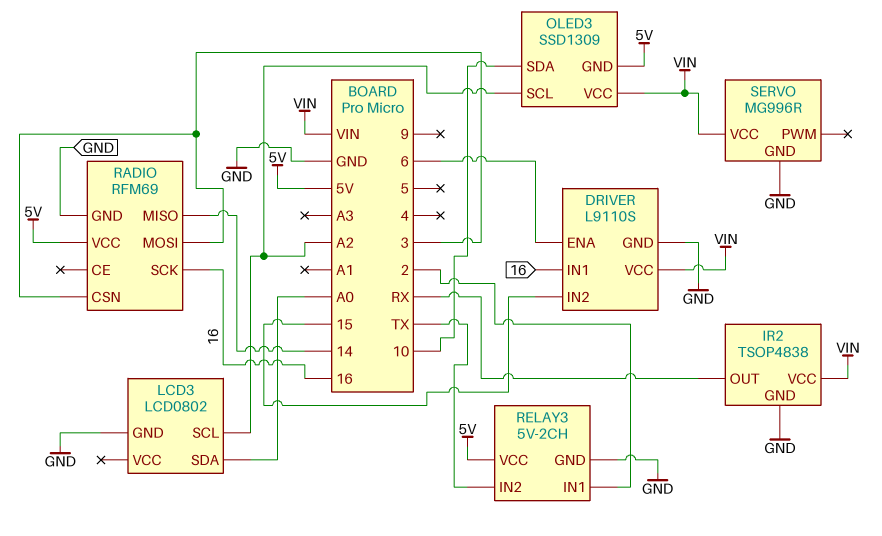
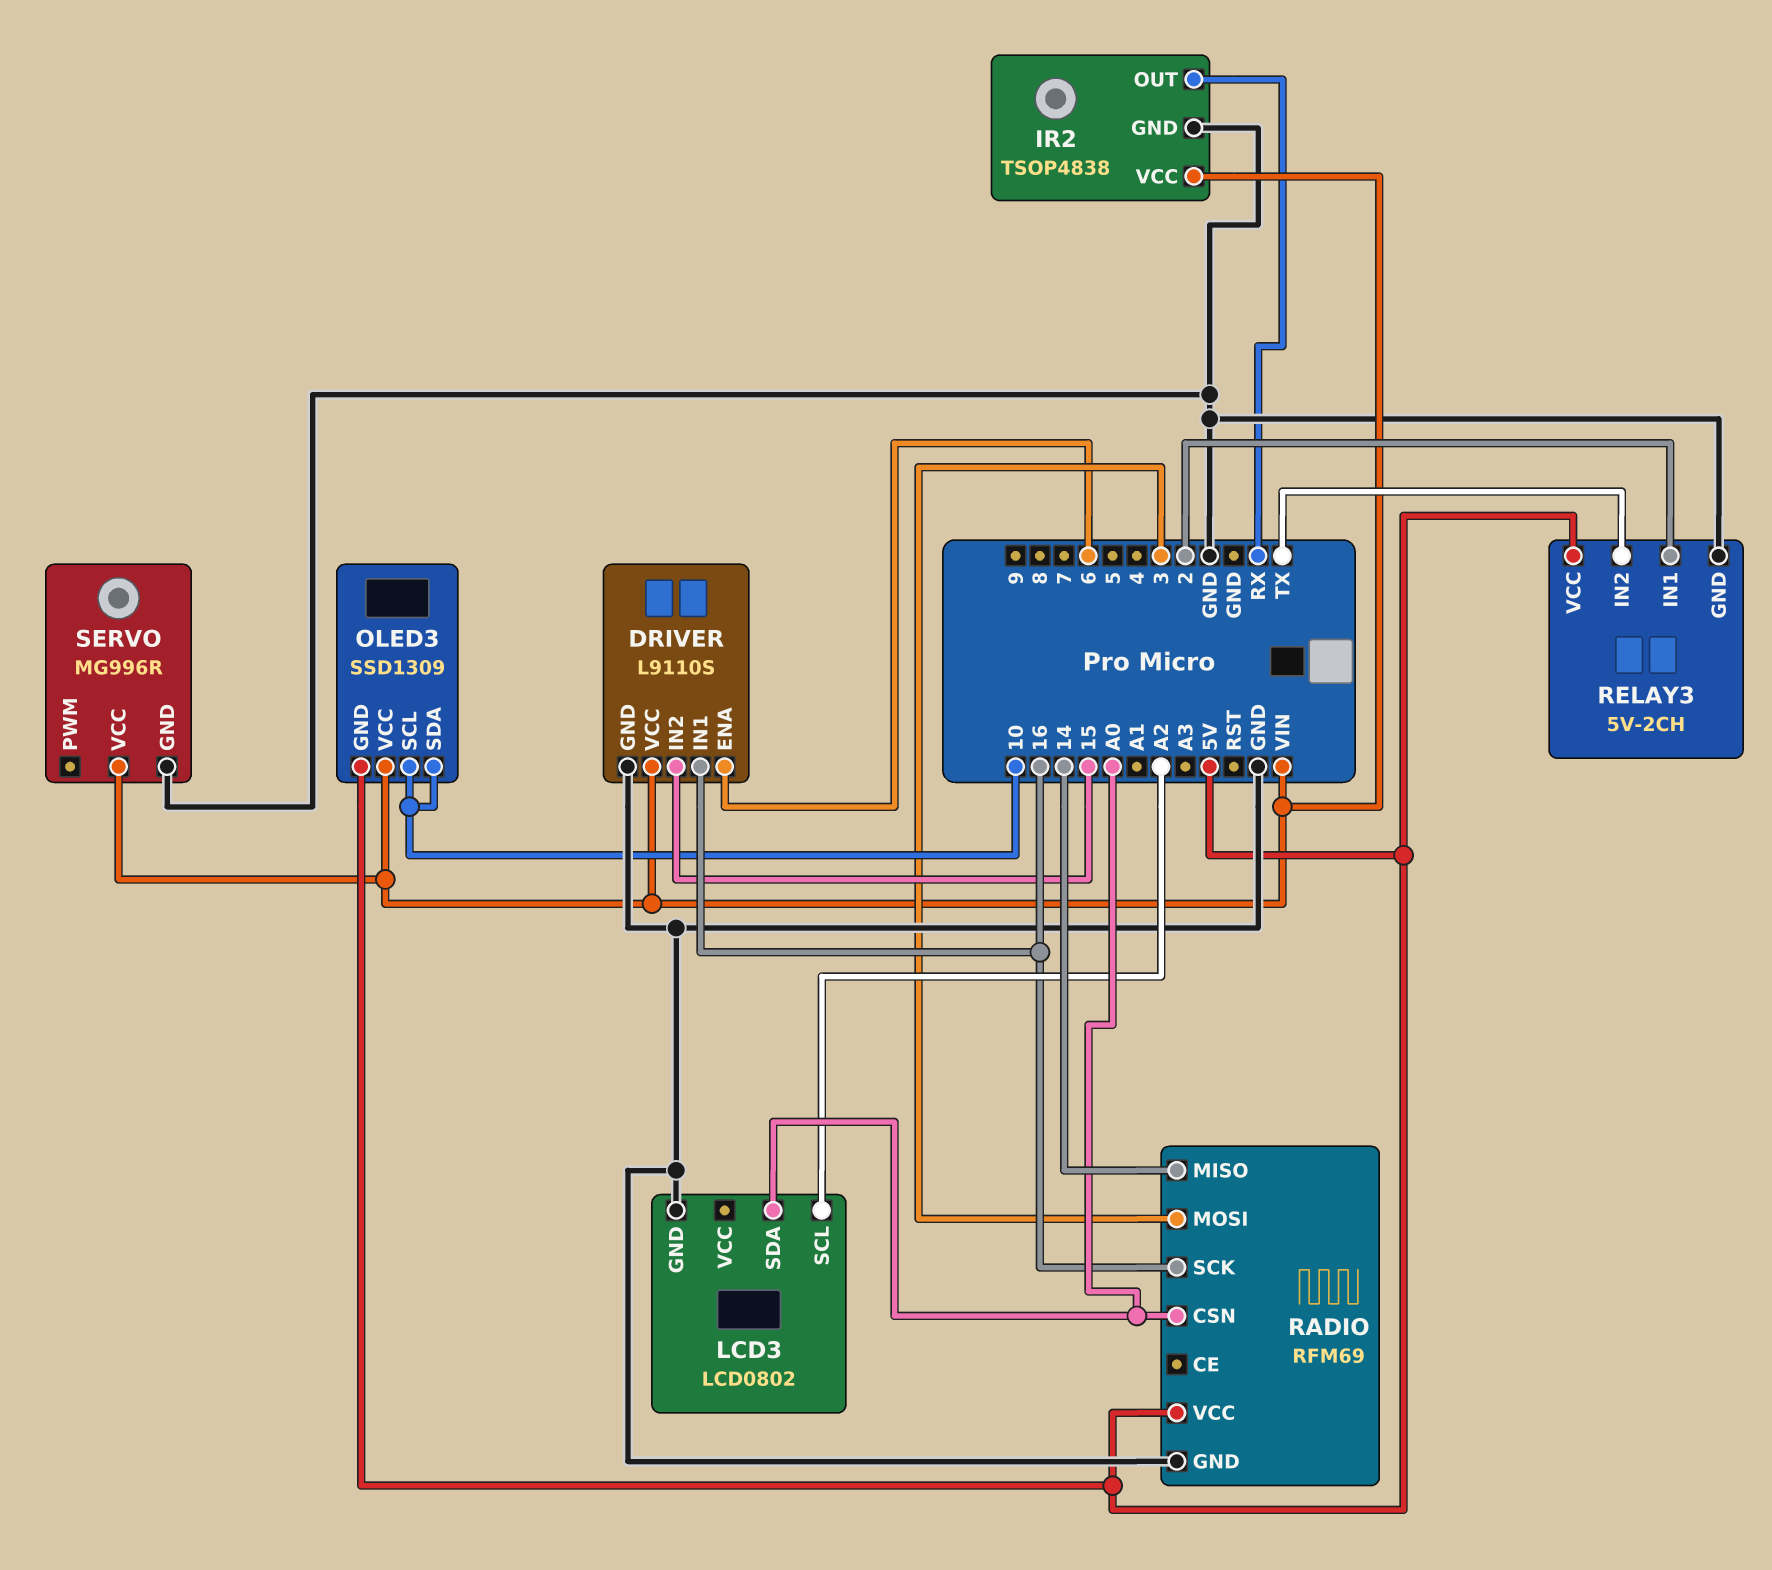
OLED3 pin SCL: A2 -> 10
RADIO pin CSN: 3 -> A0

